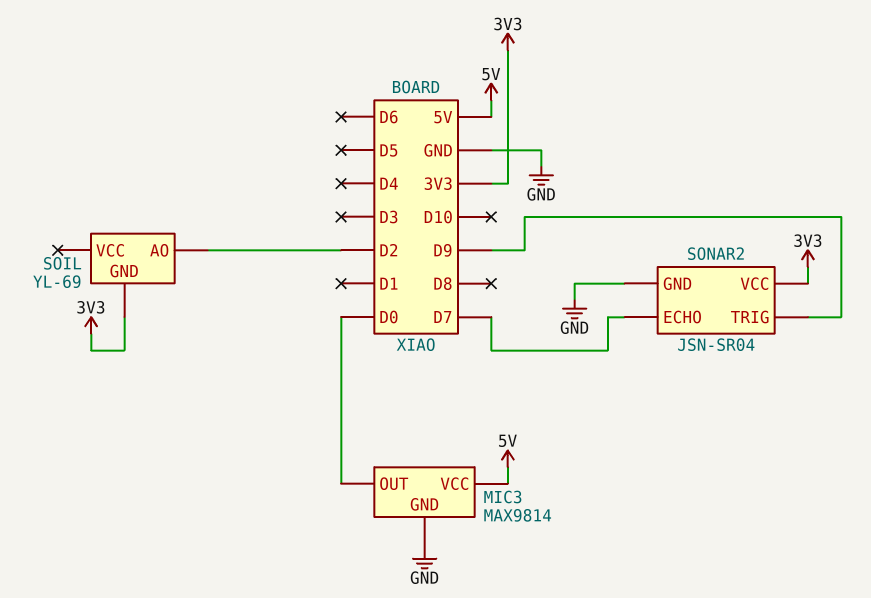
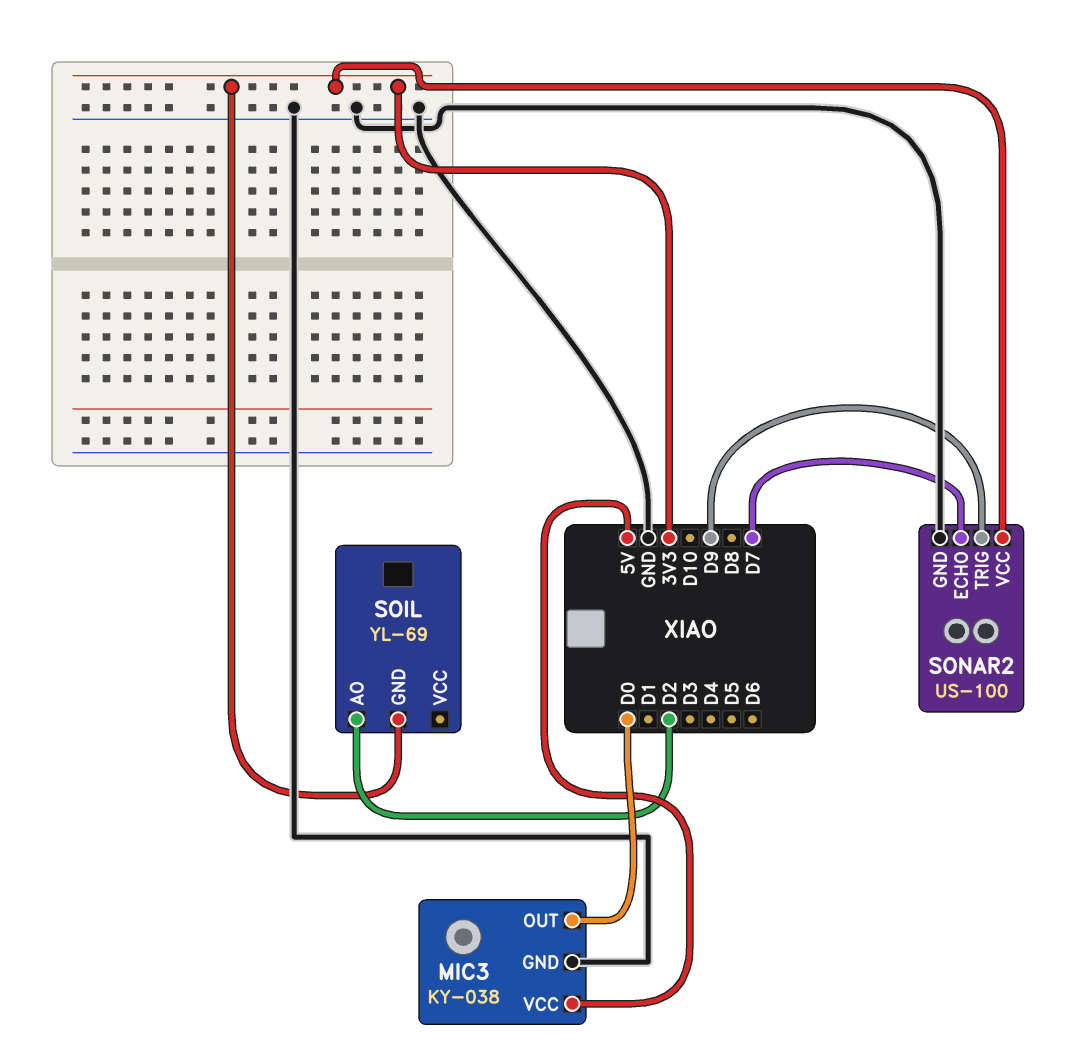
MIC3: MAX9814 -> KY-038
SONAR2: JSN-SR04 -> US-100

